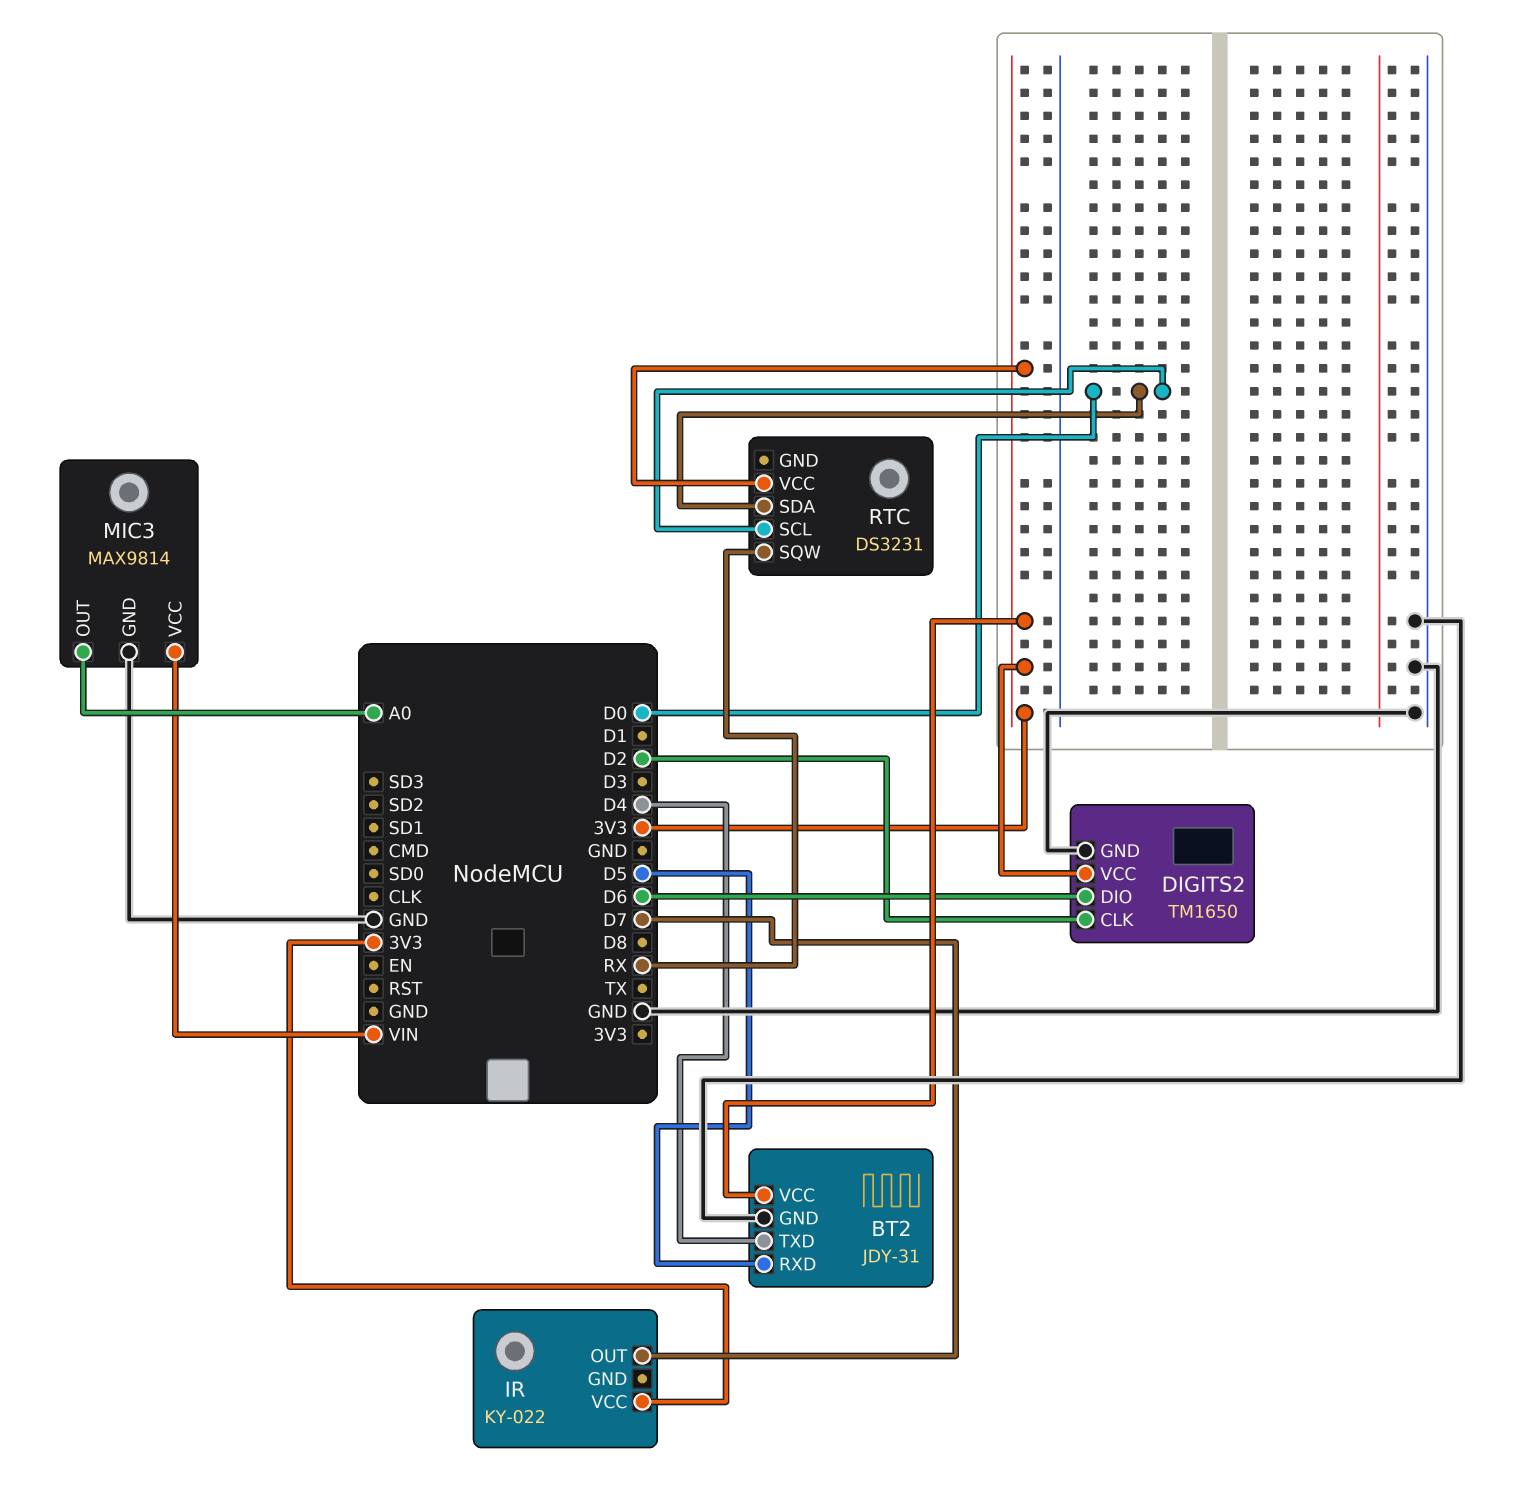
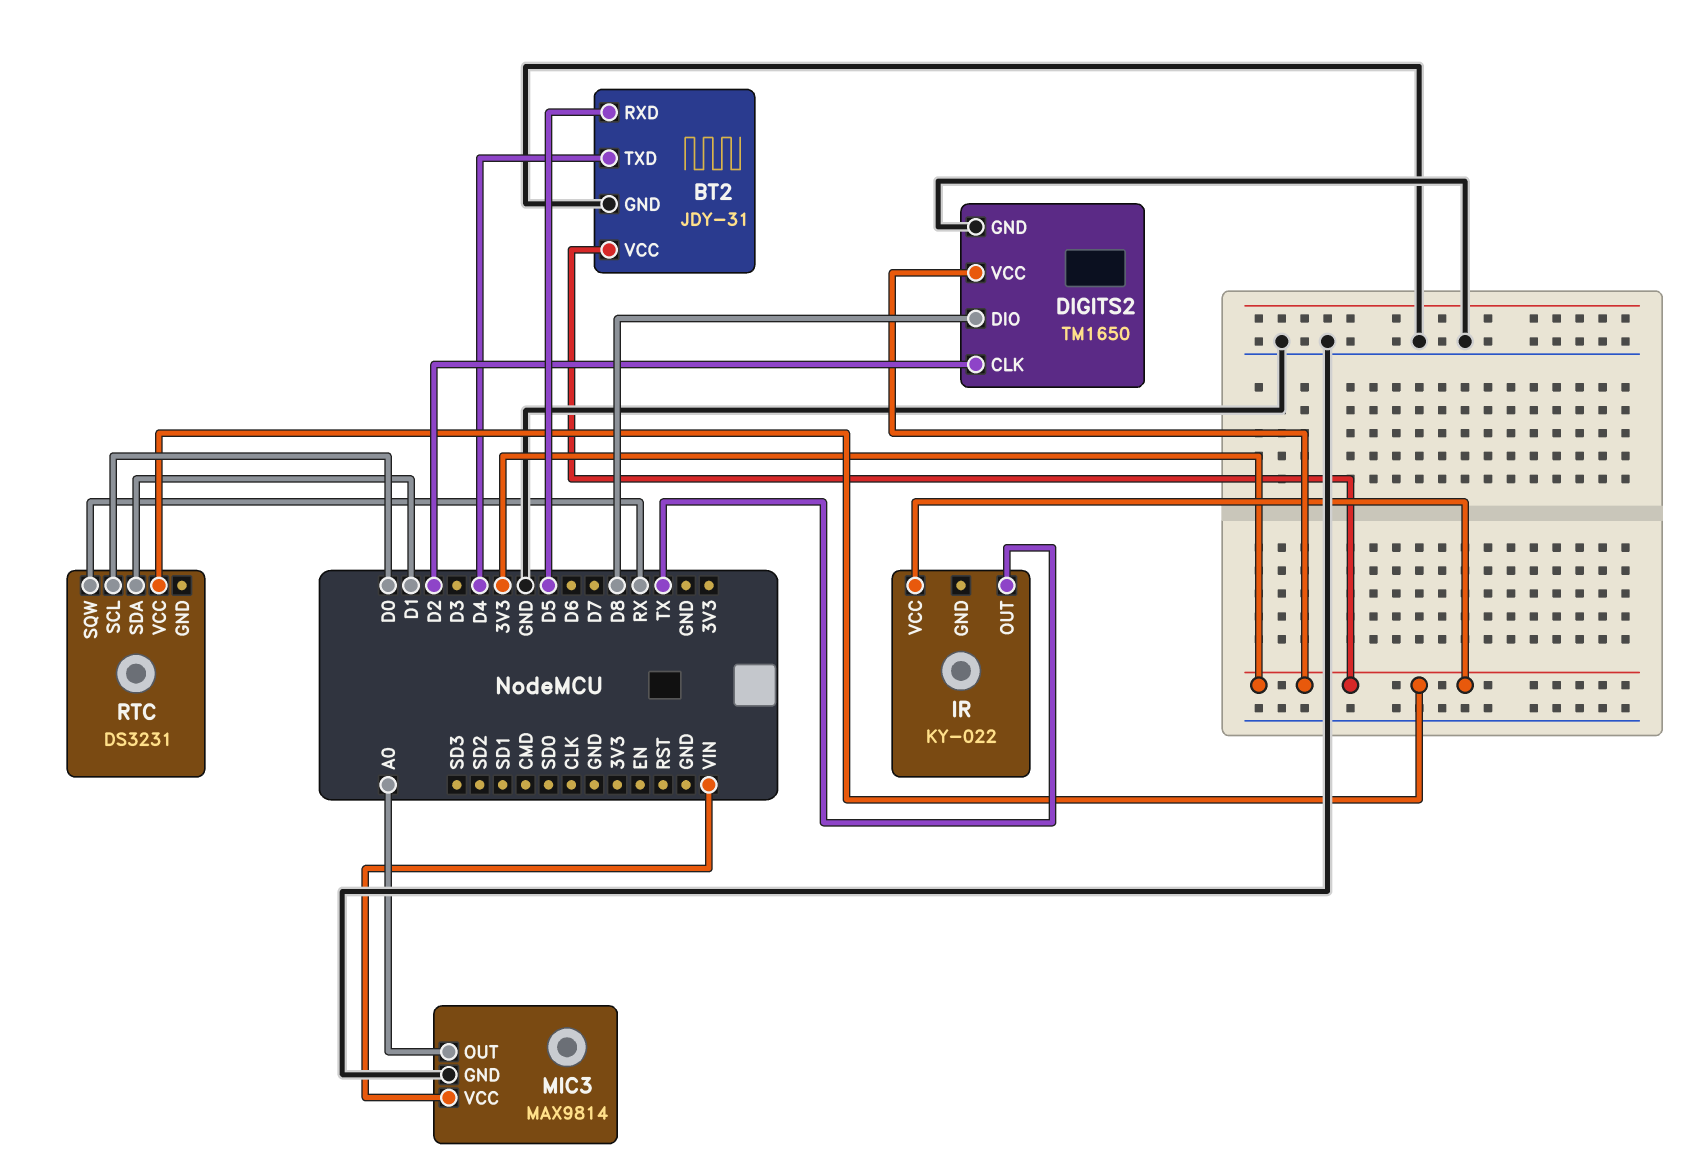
DIGITS2 pin DIO: D6 -> D8
IR pin OUT: D7 -> TX
RTC pin SDA: D0 -> D1

